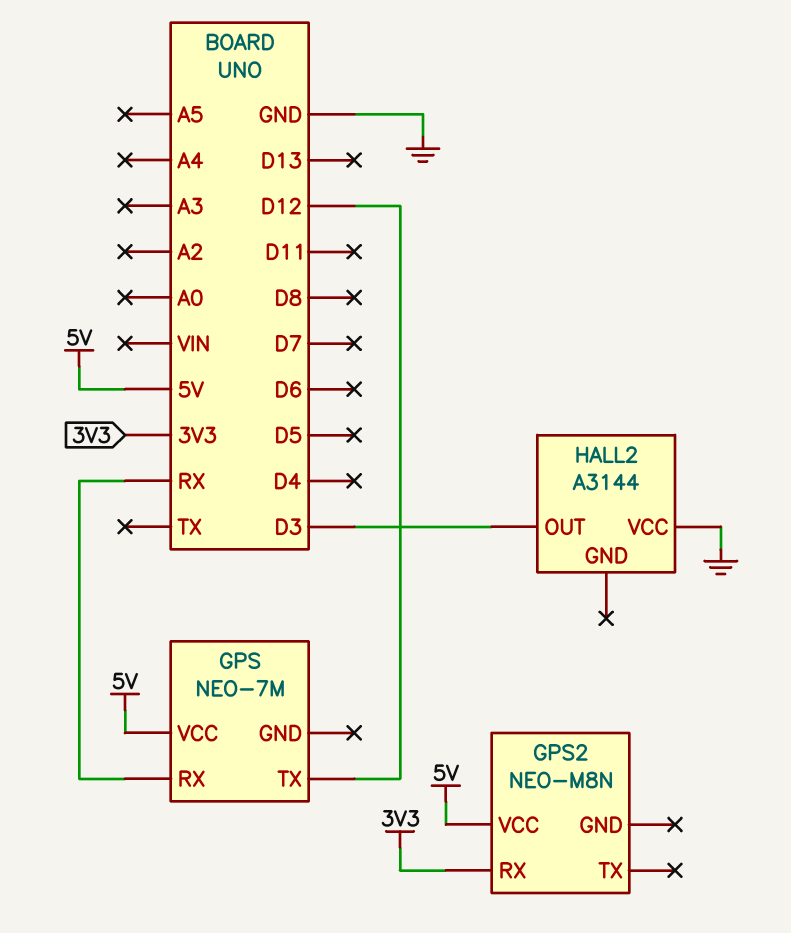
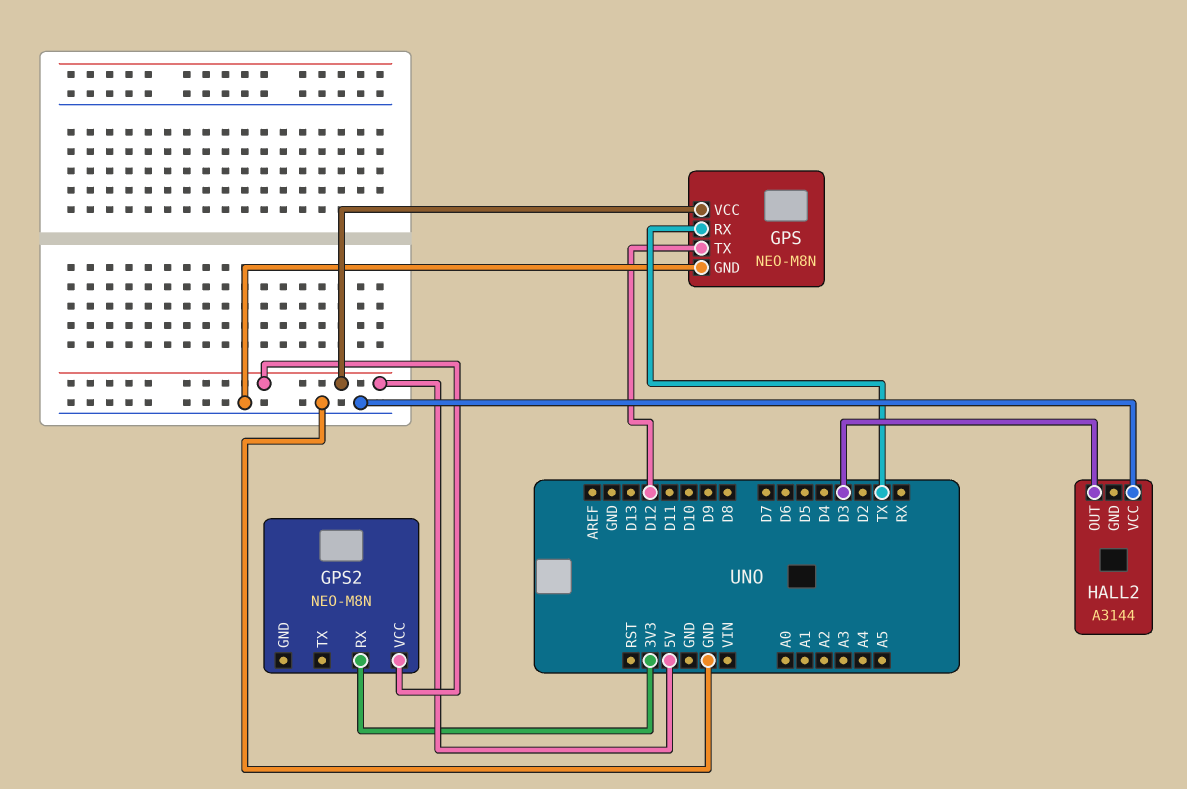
GPS: NEO-7M -> NEO-M8N
GPS pin GND: none -> GND
GPS pin RX: RX -> TX

